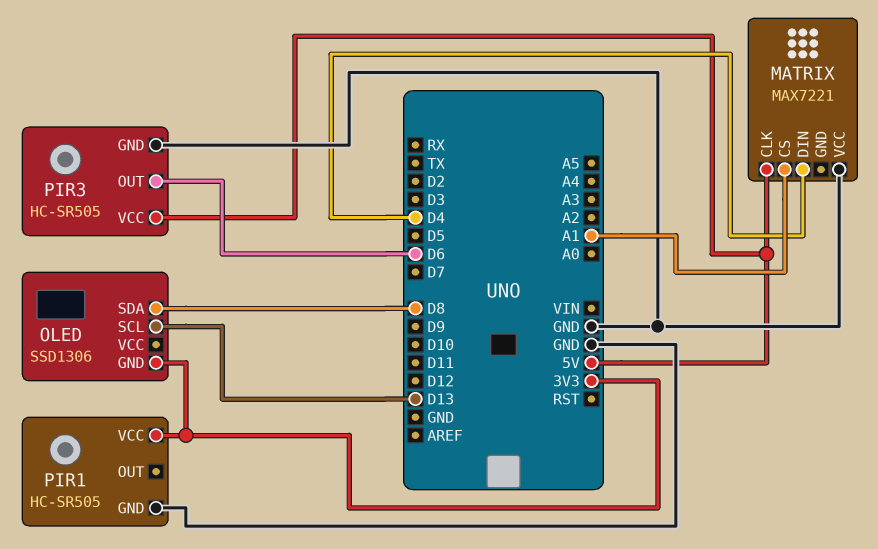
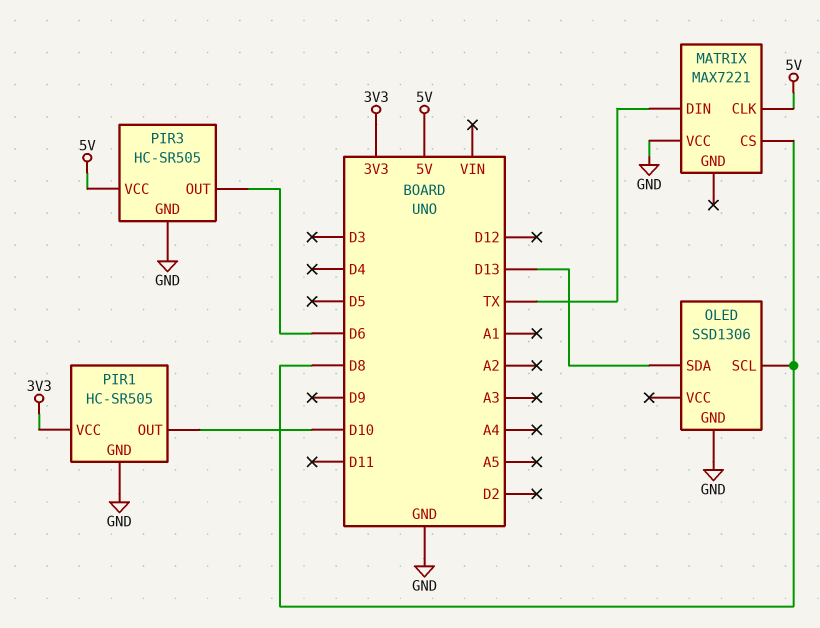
MATRIX pin CS: A1 -> D8
MATRIX pin DIN: D4 -> TX
OLED pin GND: 3V3 -> GND
OLED pin SCL: D13 -> D8
OLED pin SDA: D8 -> D13
PIR1 pin OUT: none -> D10

